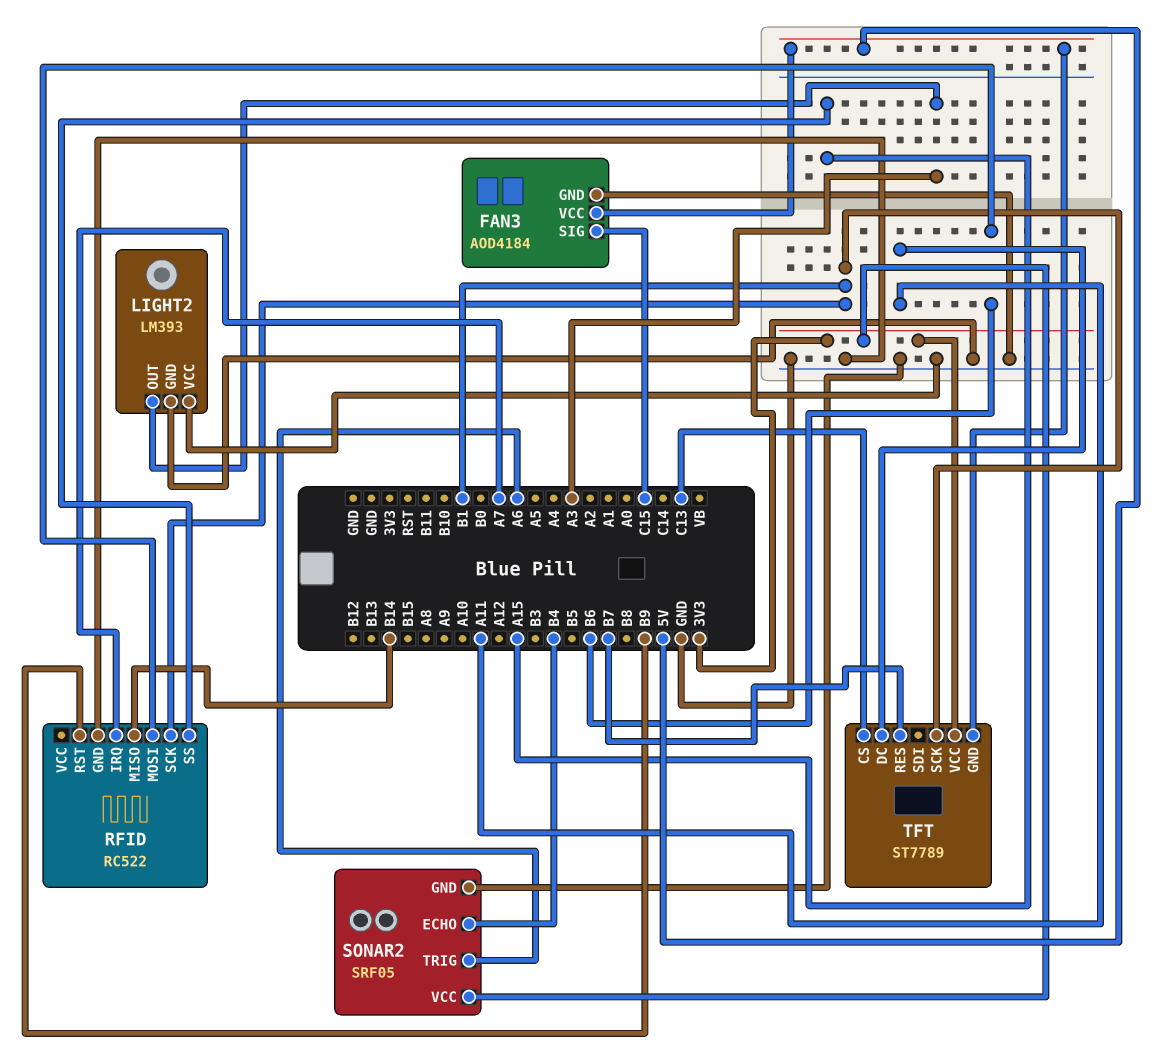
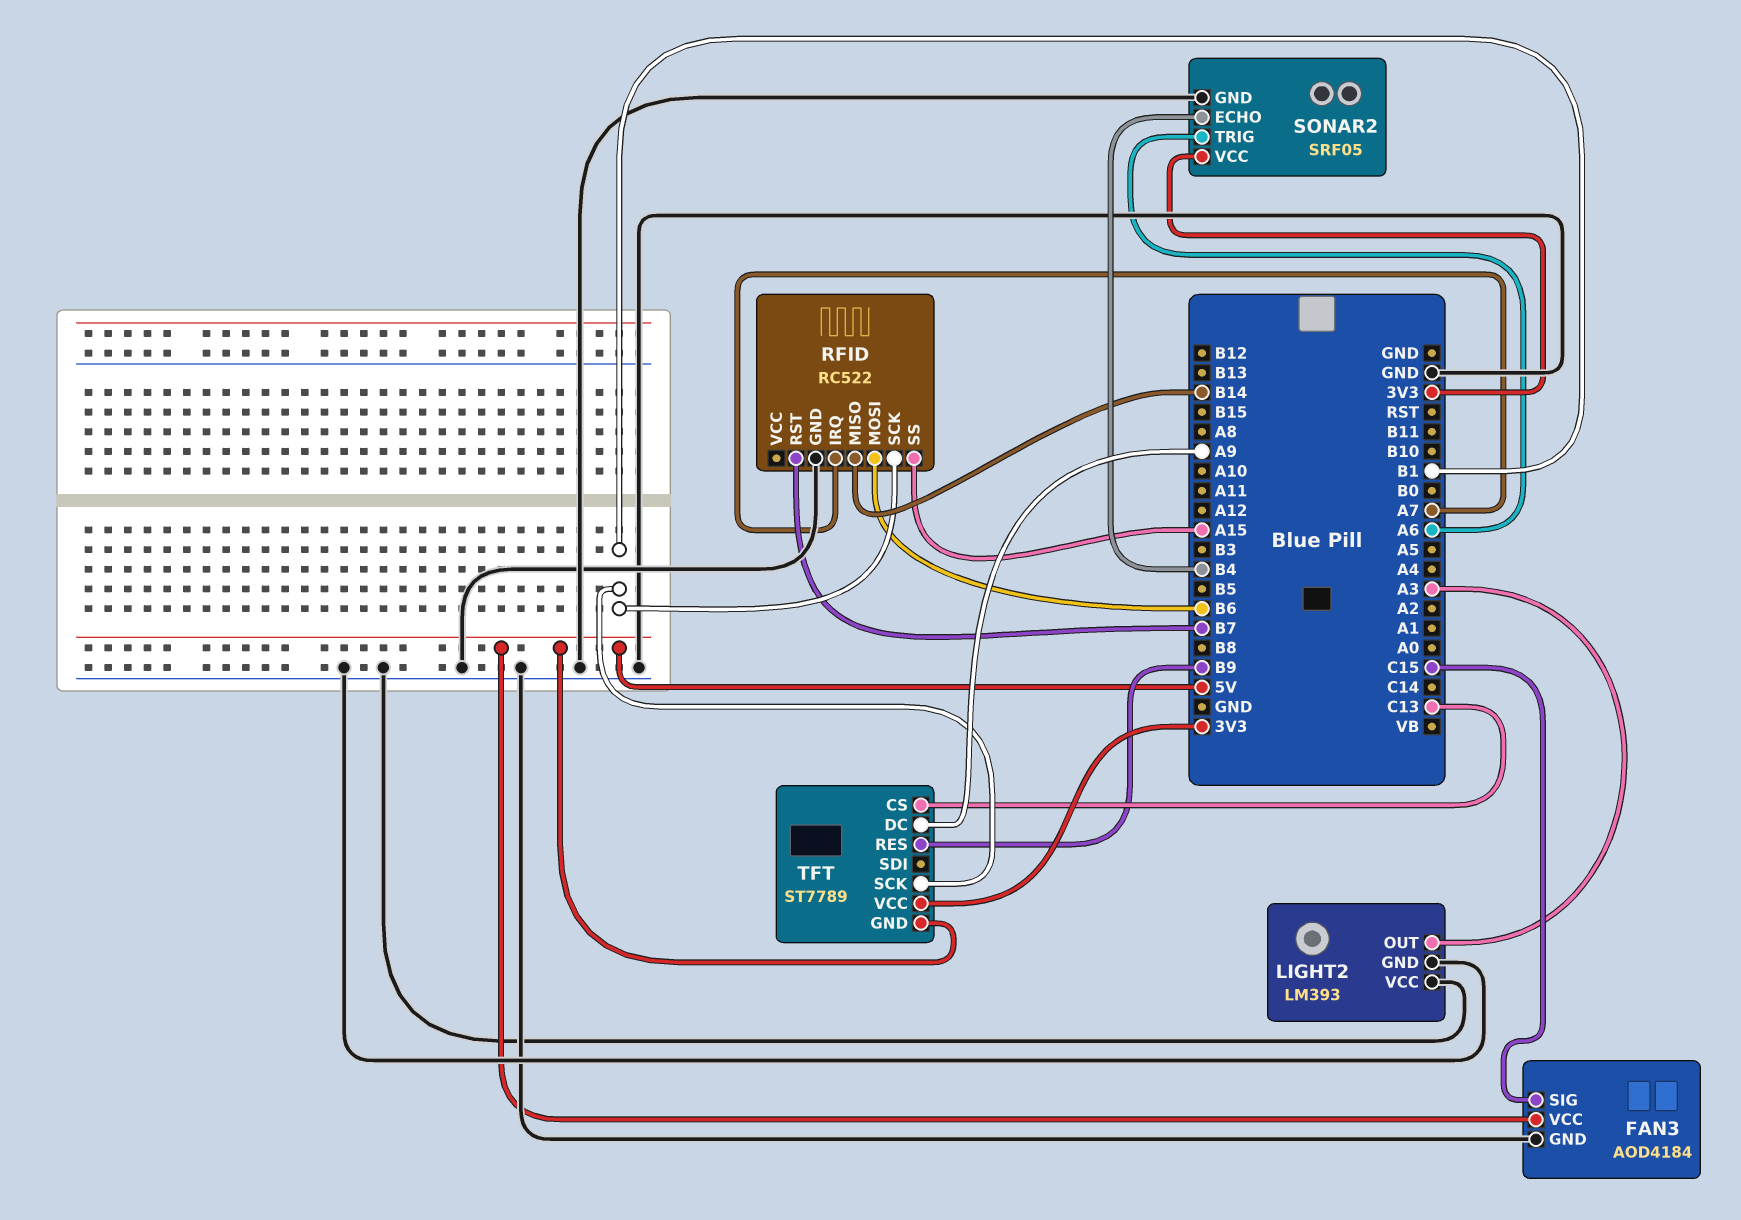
RFID pin RST: B9 -> B7
TFT pin DC: A11 -> A9
TFT pin RES: B7 -> B9

